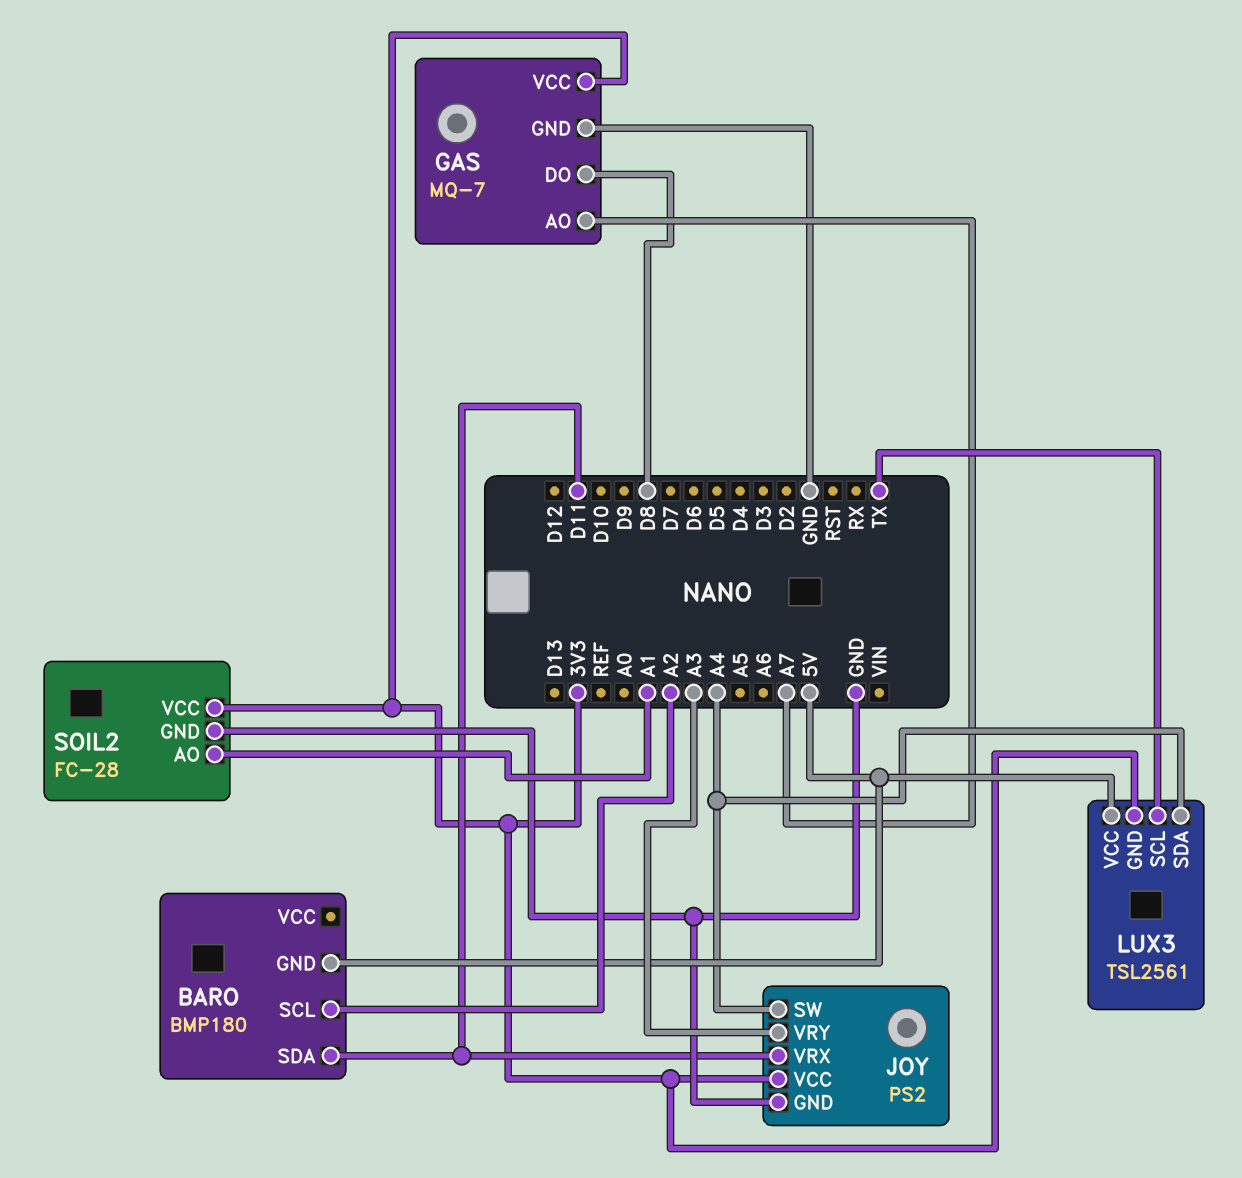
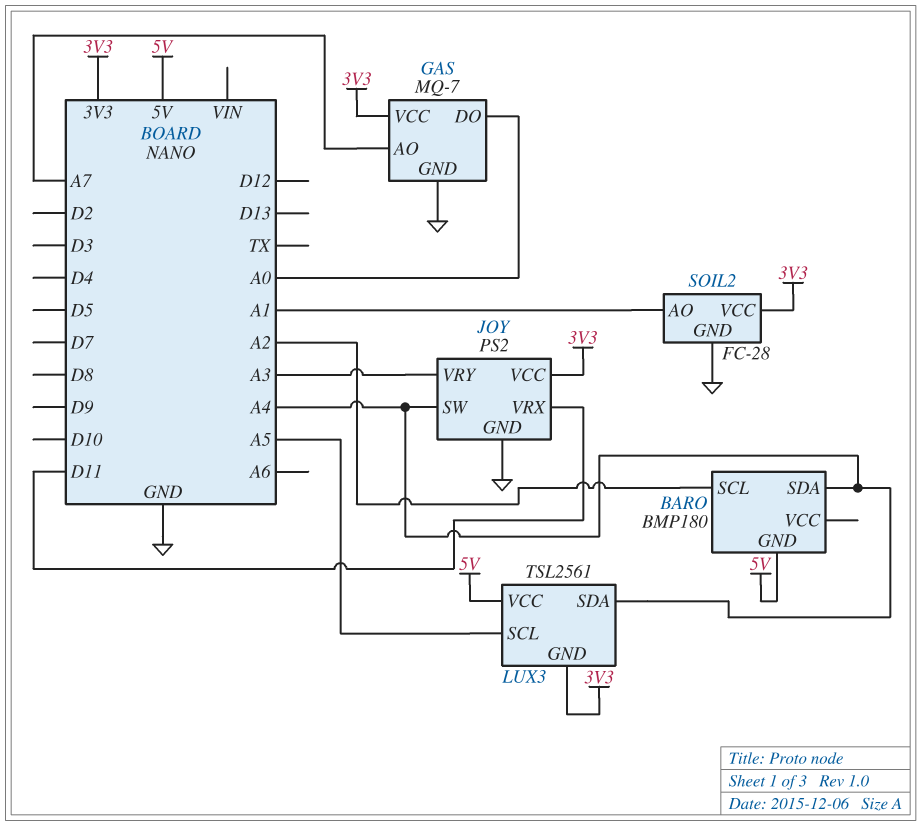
BARO pin SDA: D11 -> A4
GAS pin DO: D8 -> A0
LUX3 pin SCL: TX -> A5

